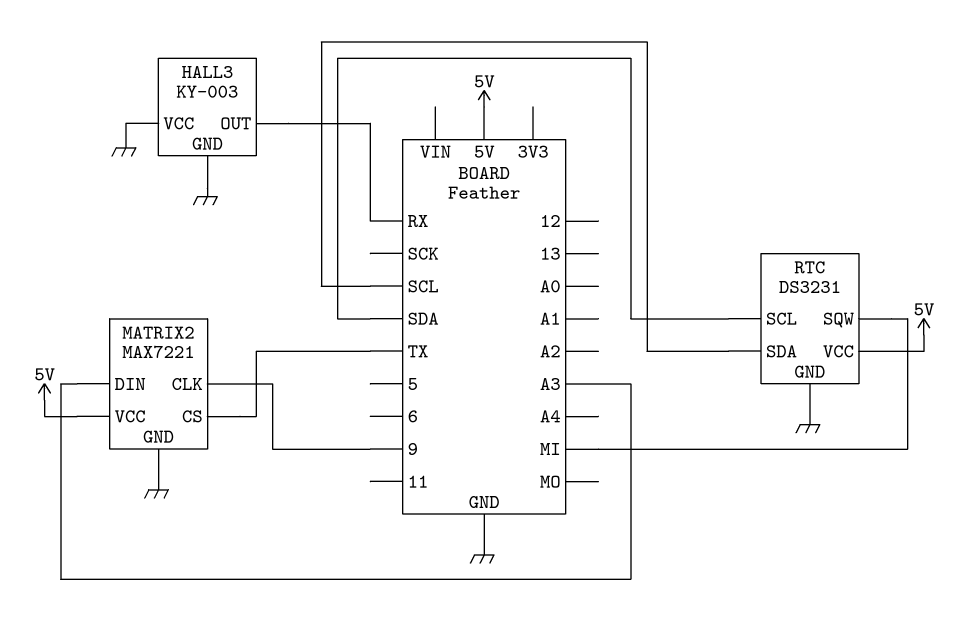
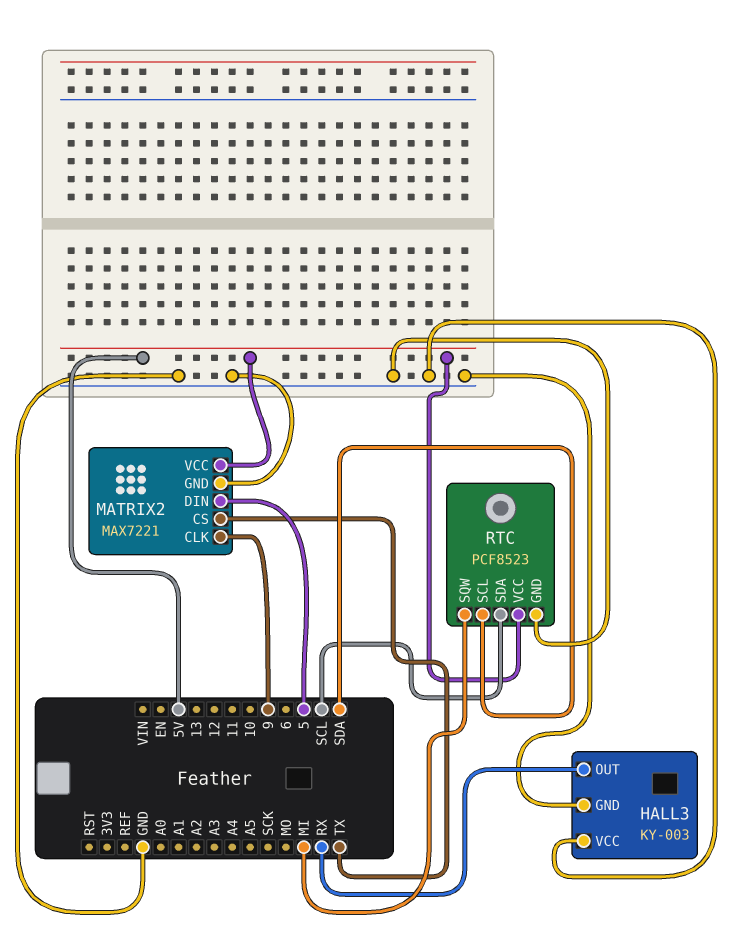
MATRIX2 pin DIN: A3 -> 5
RTC: DS3231 -> PCF8523

